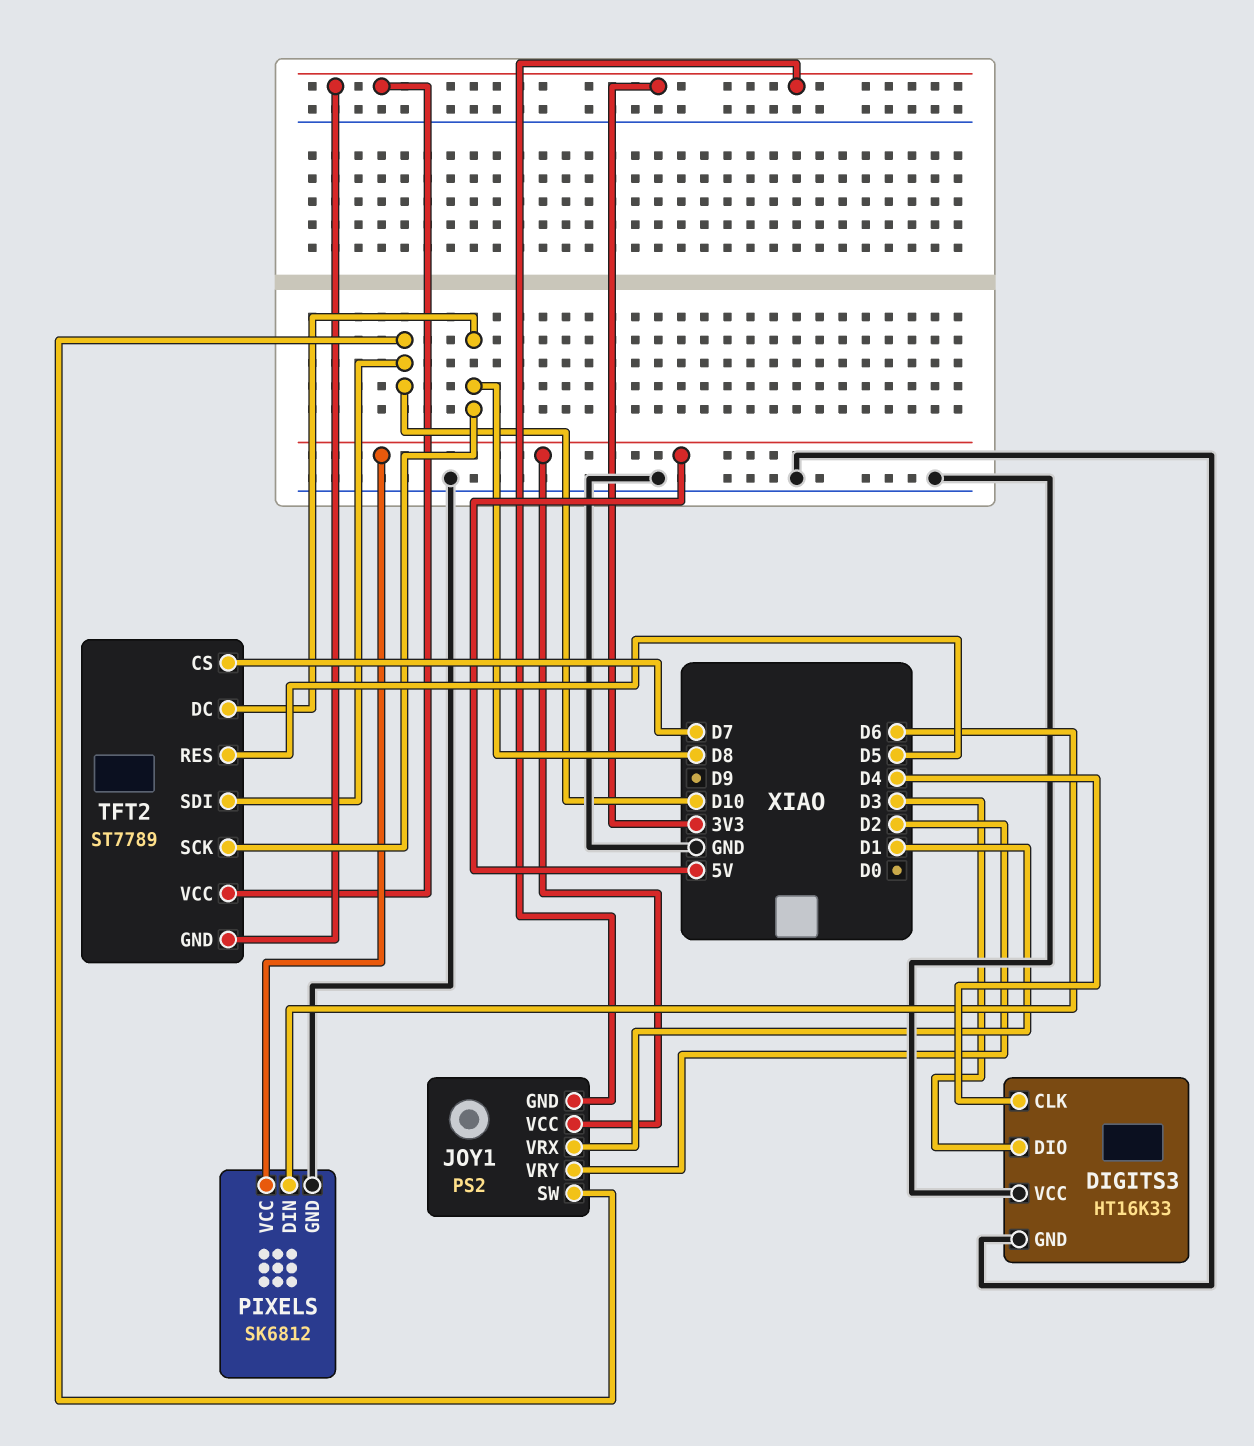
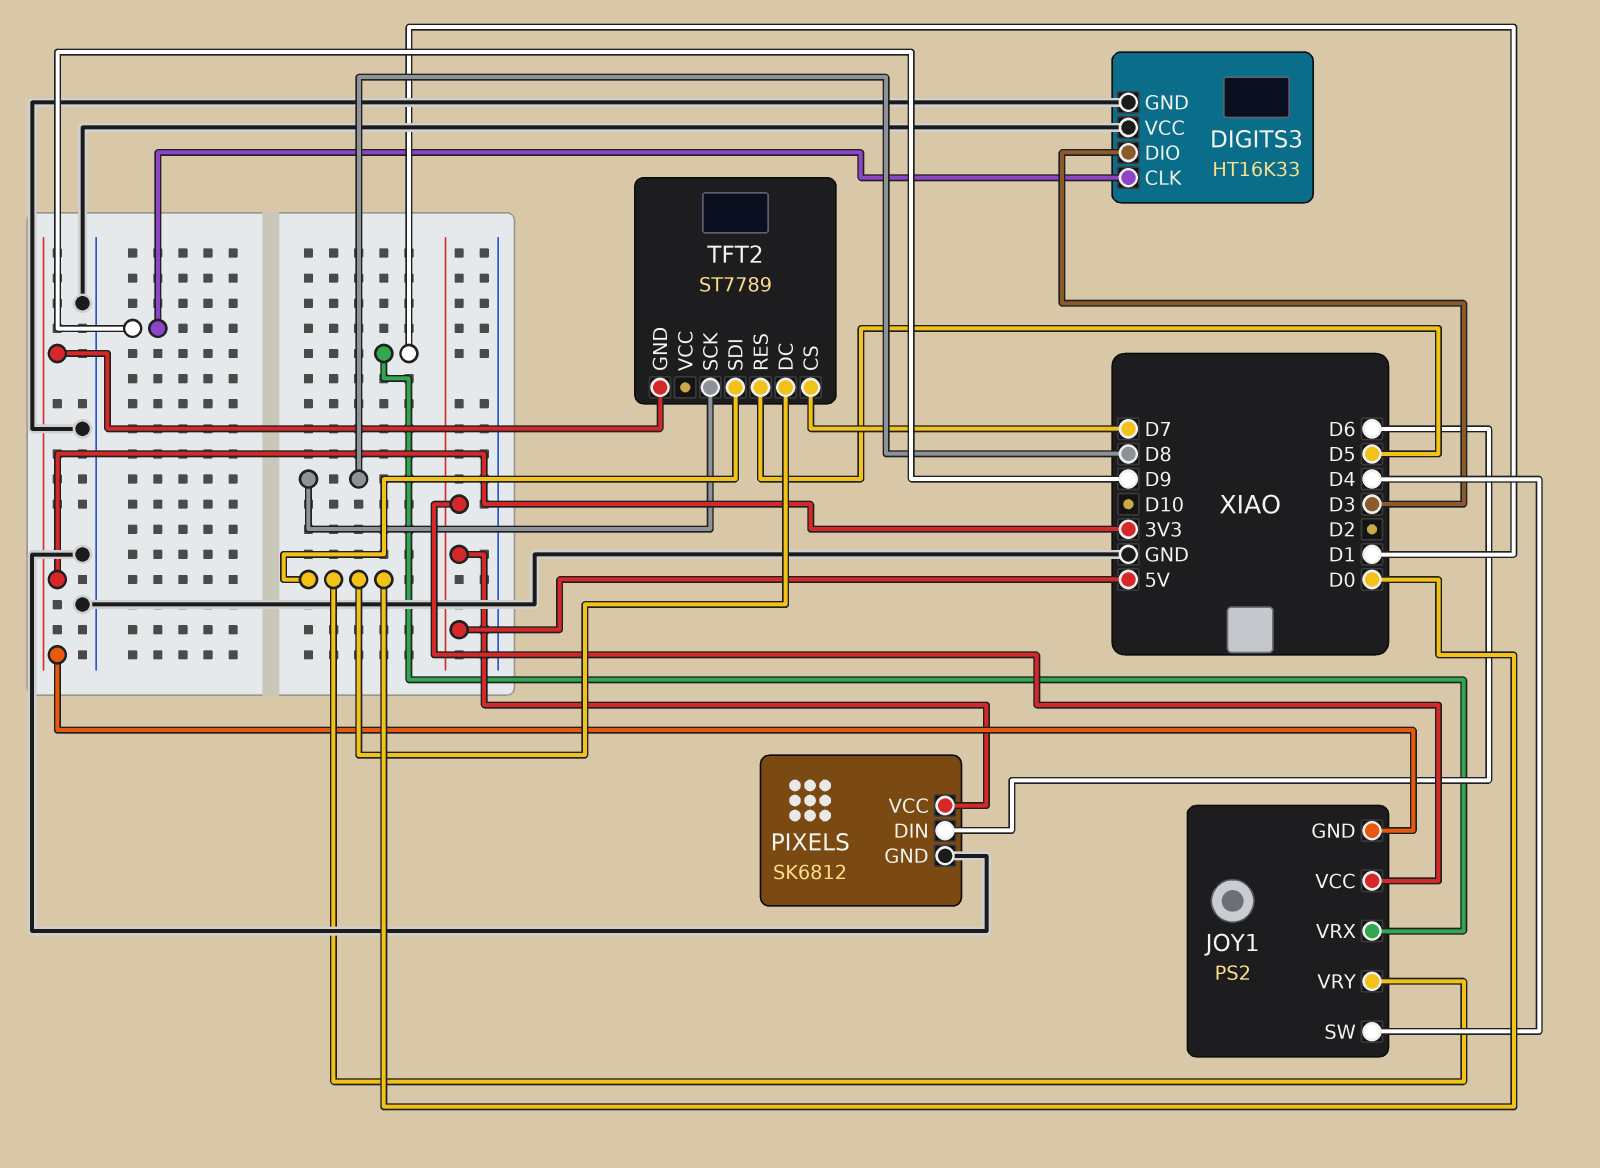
DIGITS3 pin CLK: D4 -> D9
JOY1 pin SW: D10 -> D4
JOY1 pin VRY: D2 -> D0
TFT2 pin DC: D8 -> D0
TFT2 pin SDI: D10 -> D0
TFT2 pin VCC: 3V3 -> none

